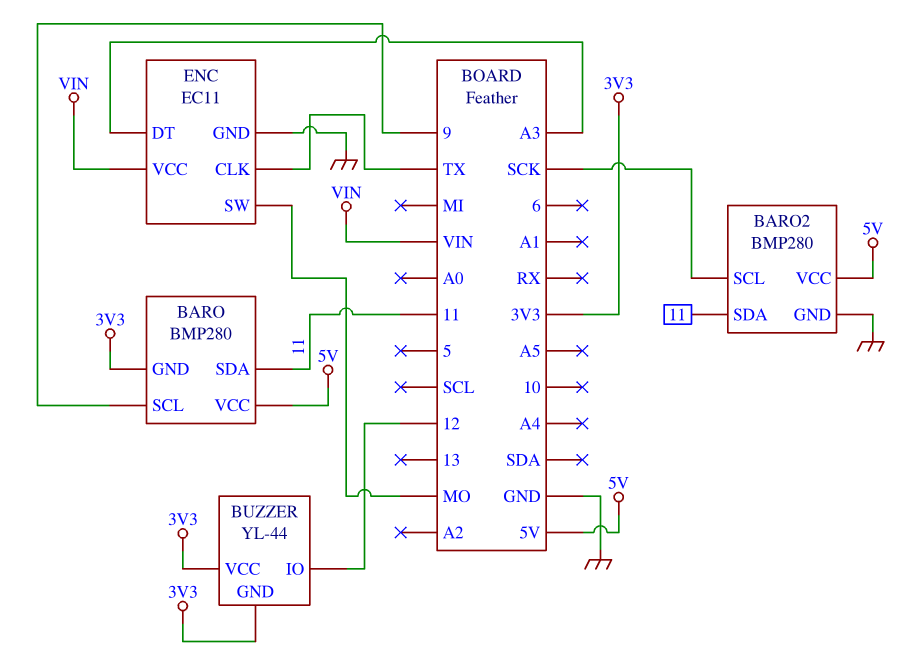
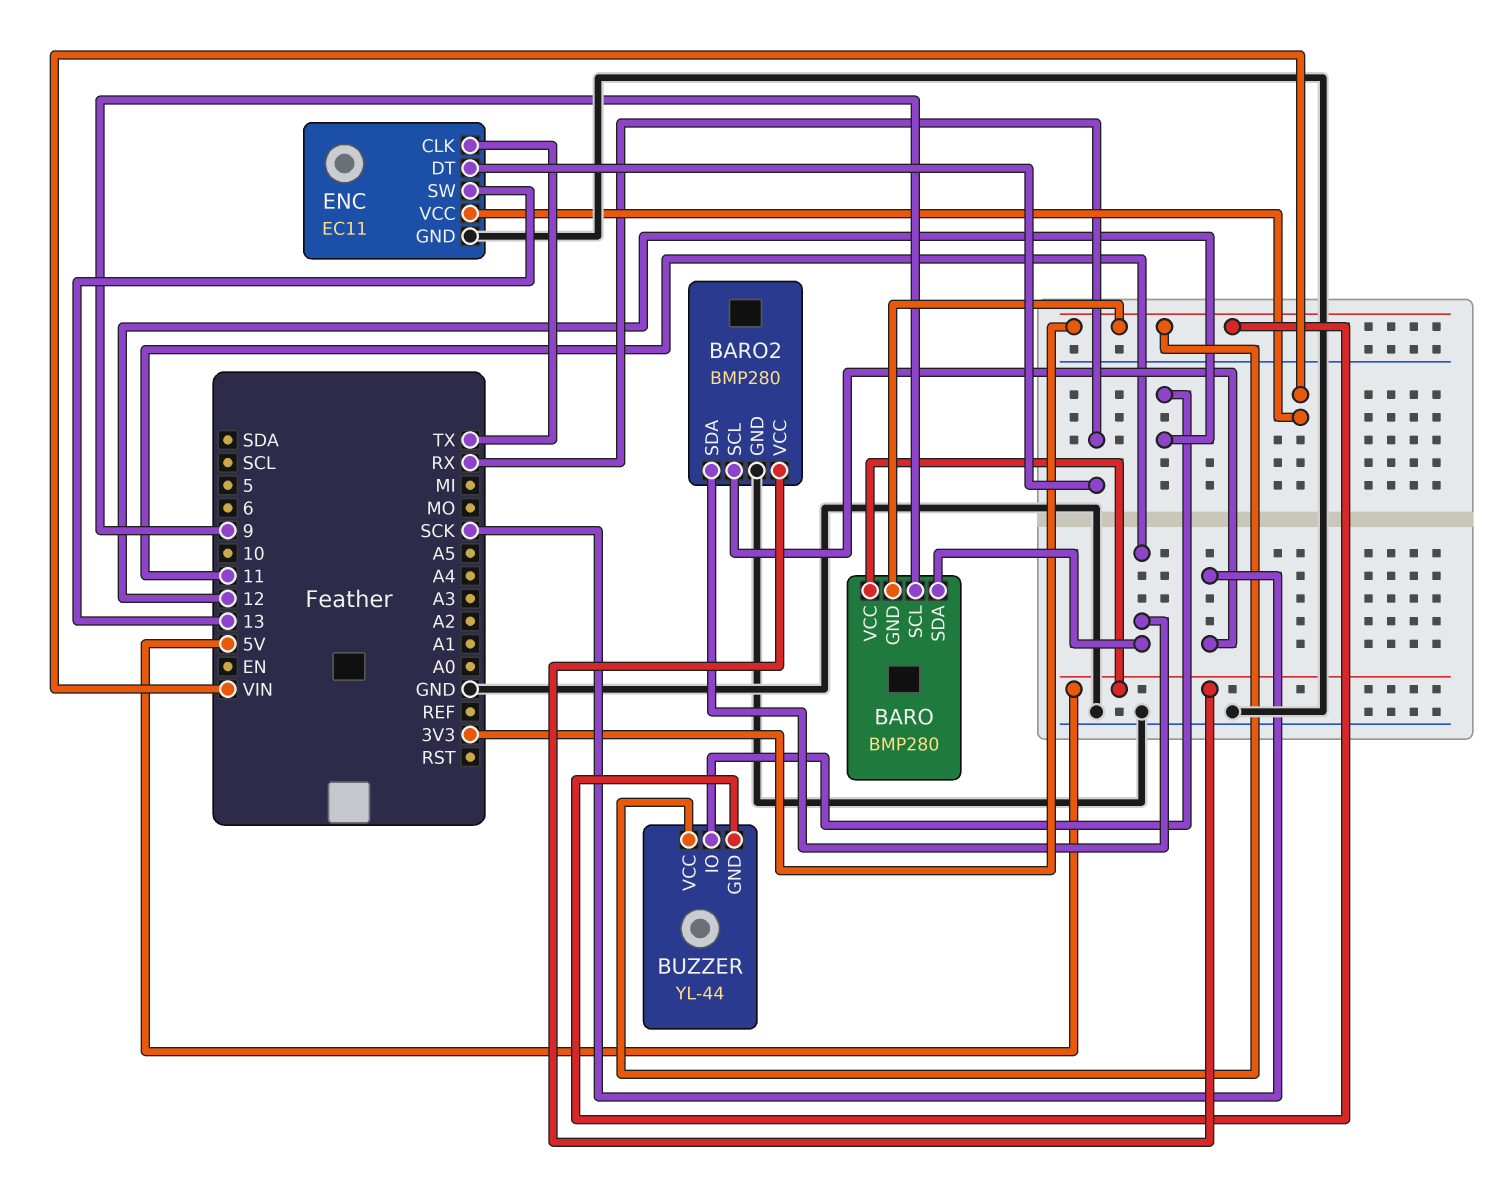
ENC pin DT: A3 -> RX
ENC pin SW: MO -> 13

